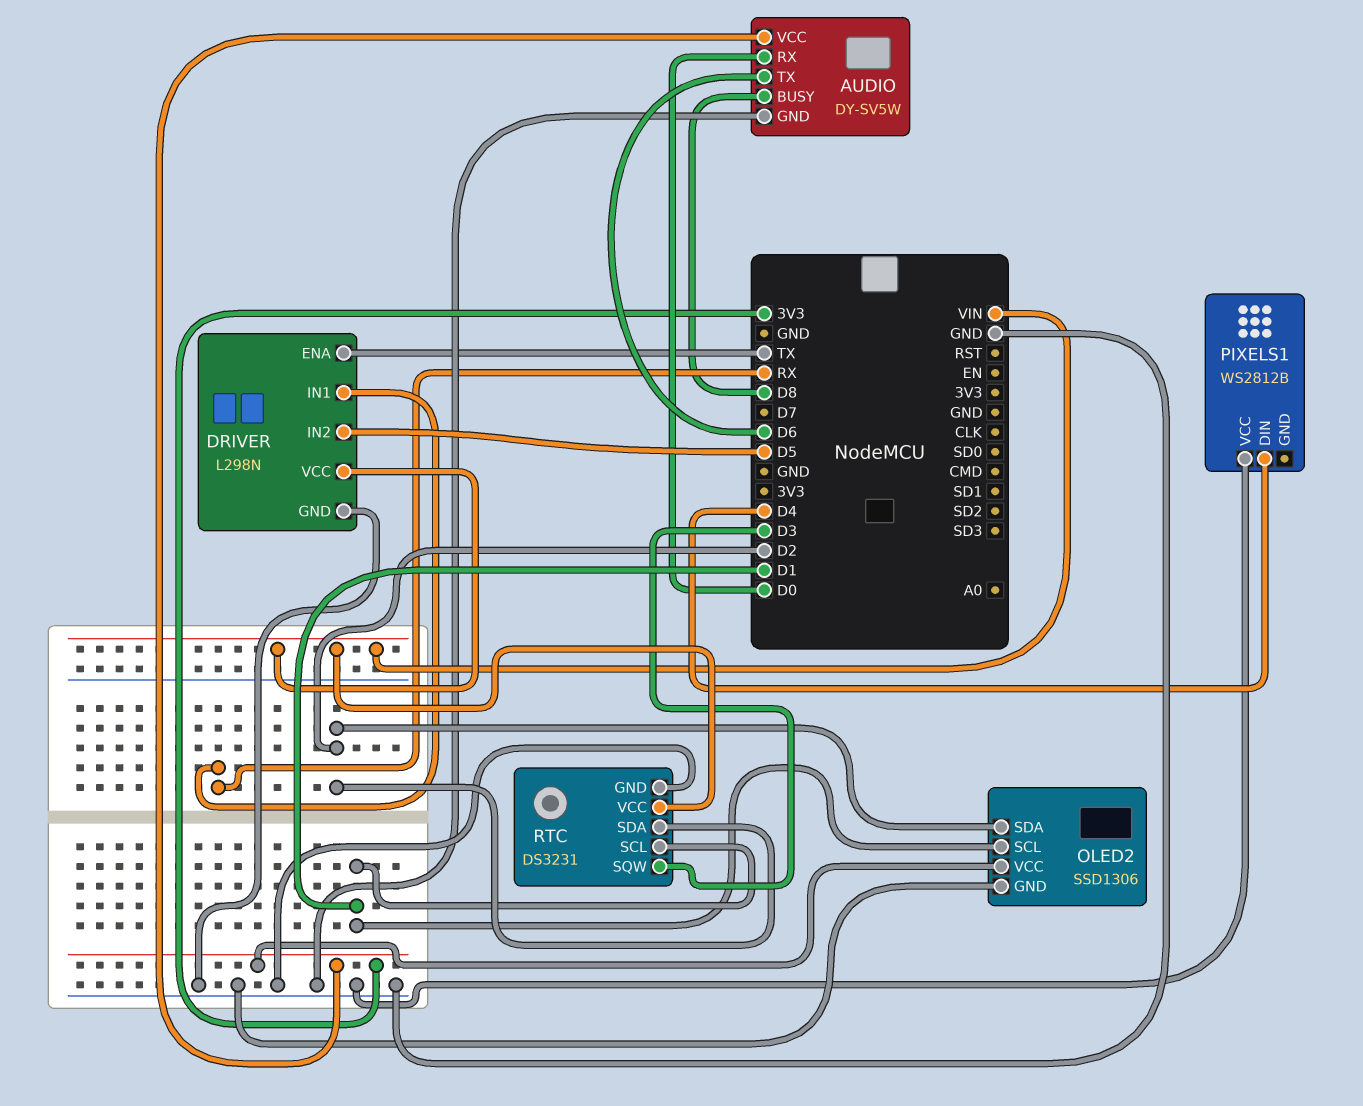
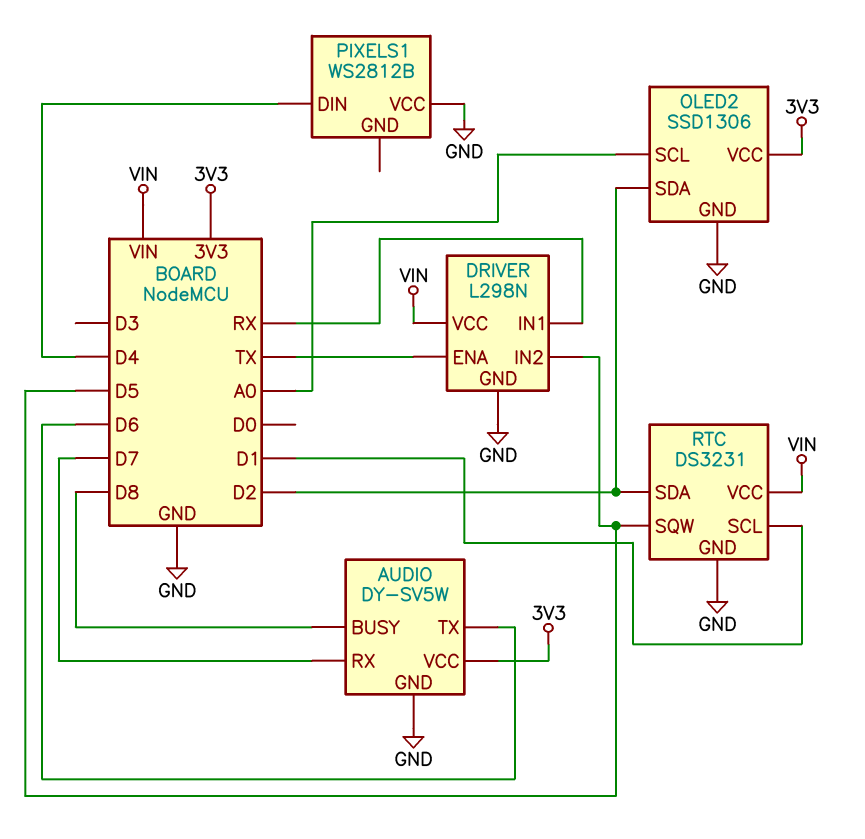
AUDIO pin RX: D0 -> D7
OLED2 pin SCL: D1 -> A0
RTC pin SQW: D3 -> D5

